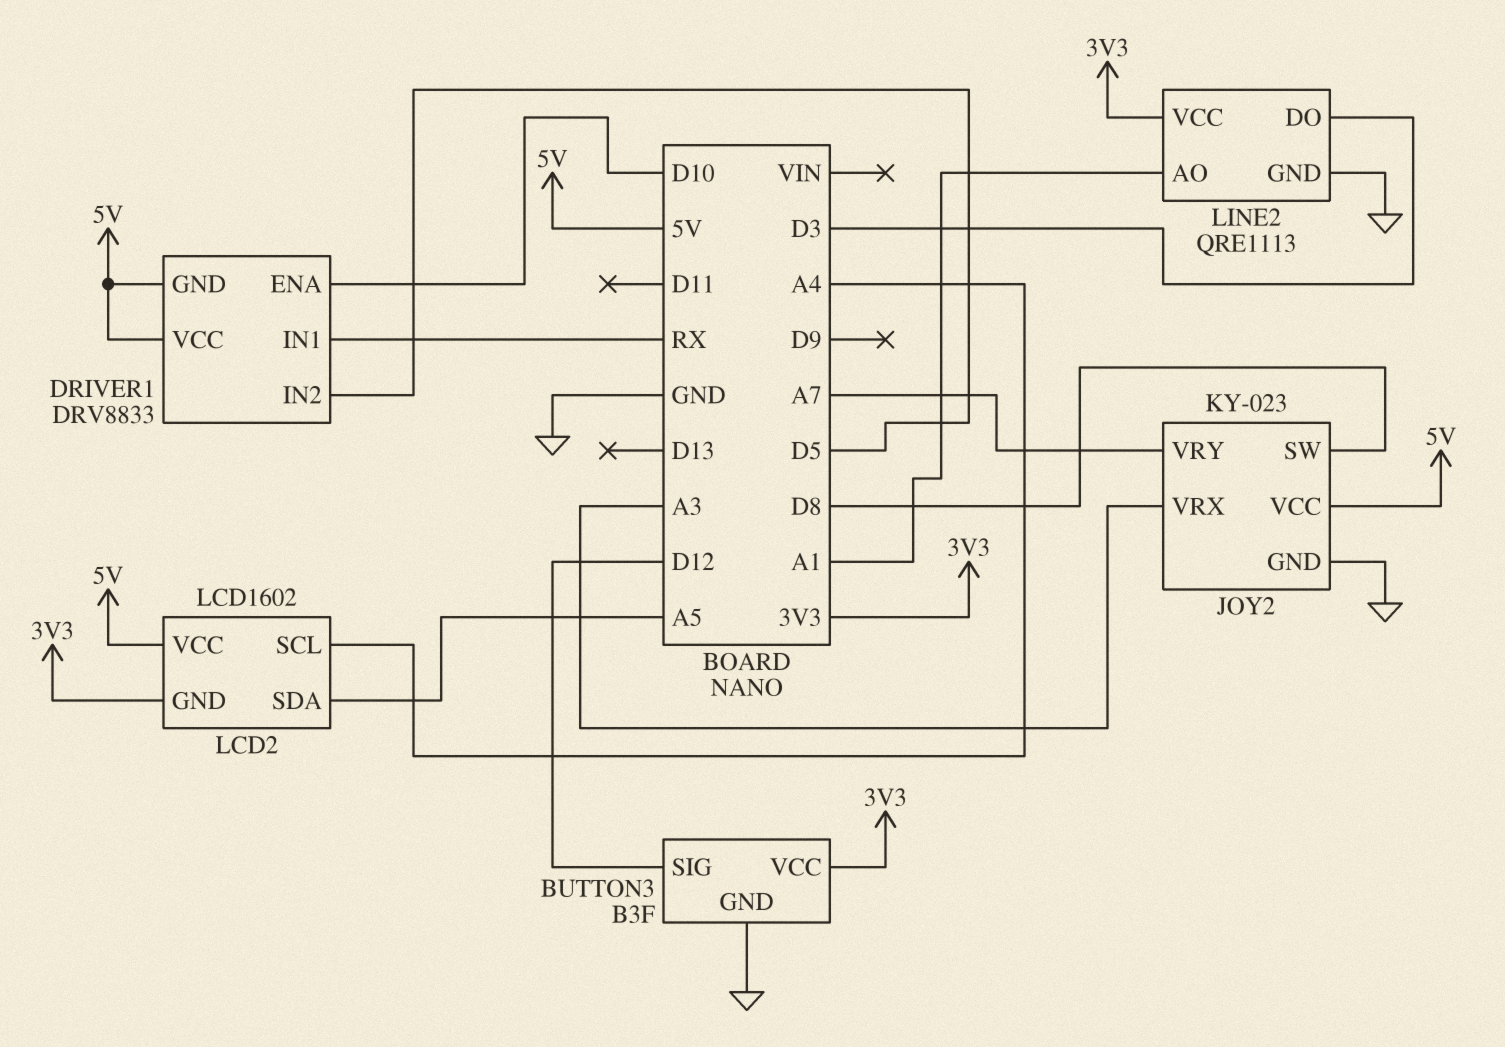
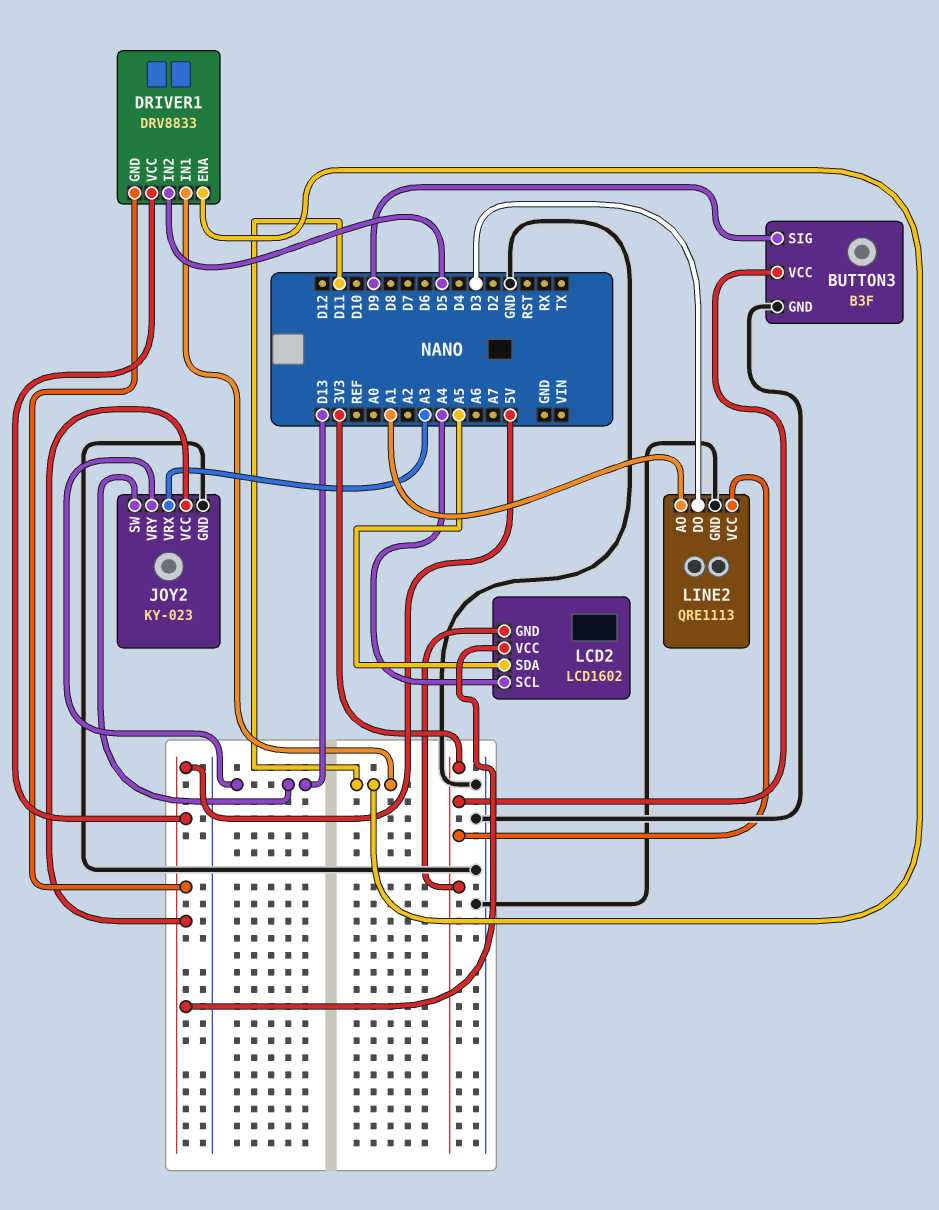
BUTTON3 pin SIG: D12 -> D9
DRIVER1 pin ENA: D10 -> D11
DRIVER1 pin IN1: RX -> D11
JOY2 pin SW: D8 -> D13
JOY2 pin VRY: A7 -> D13

